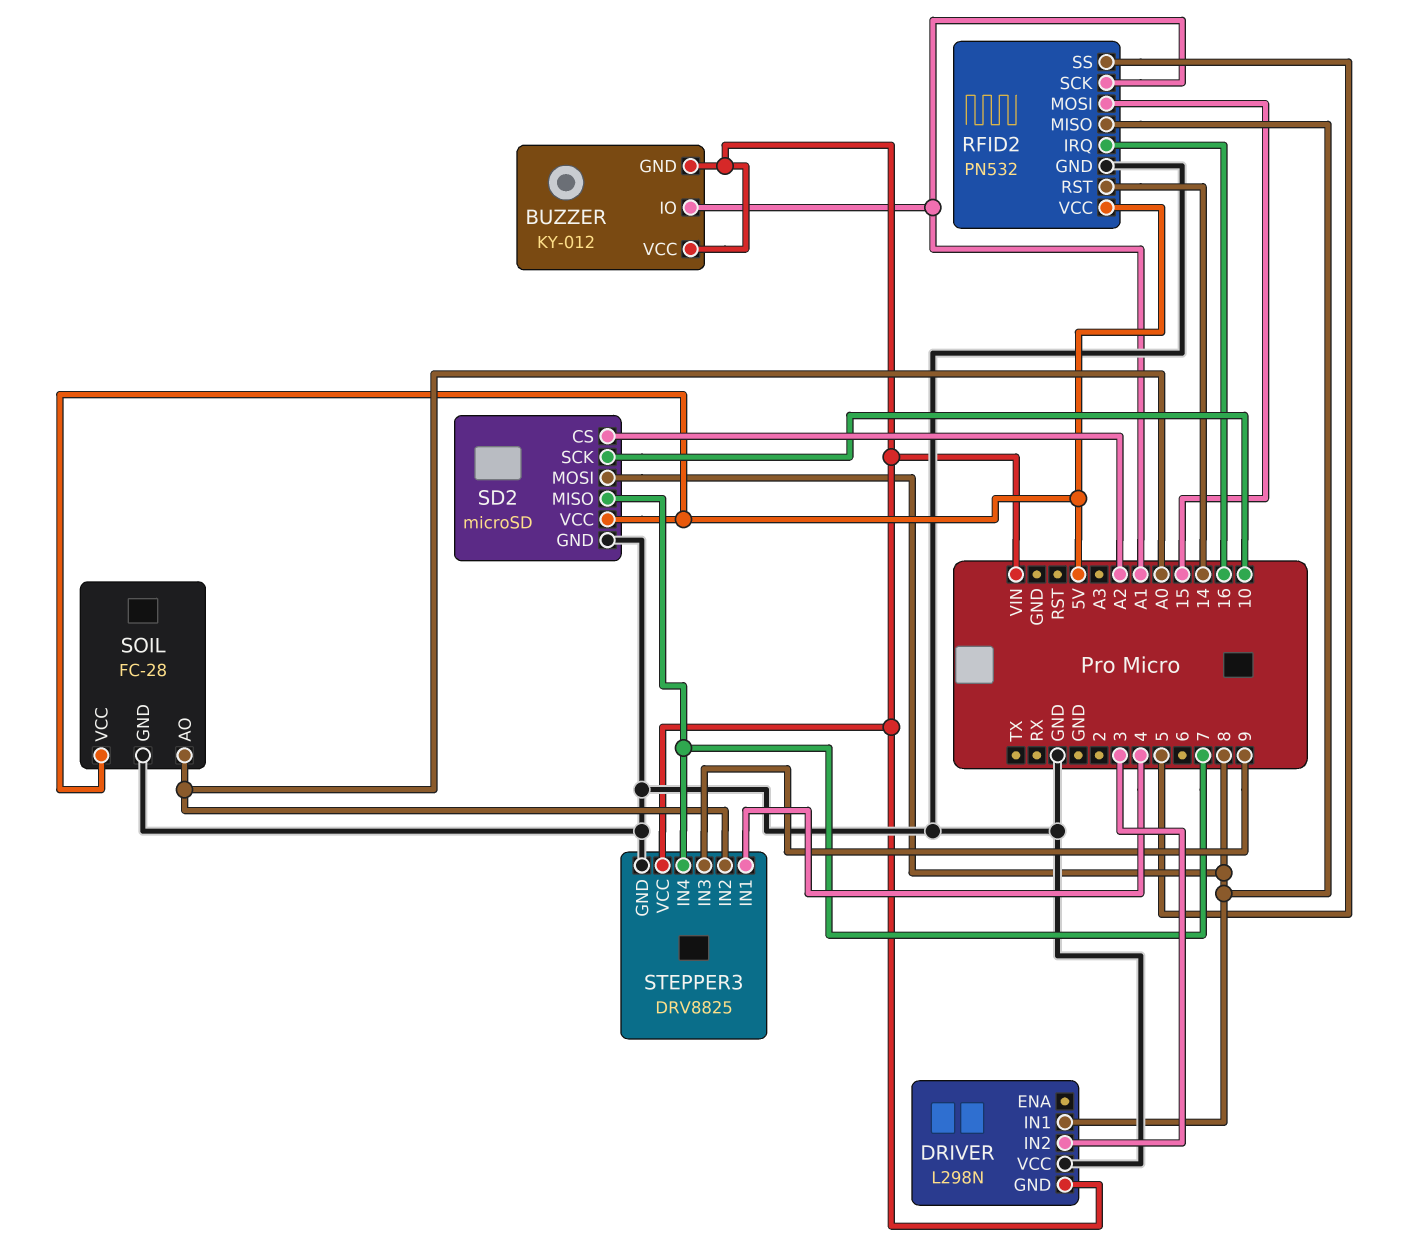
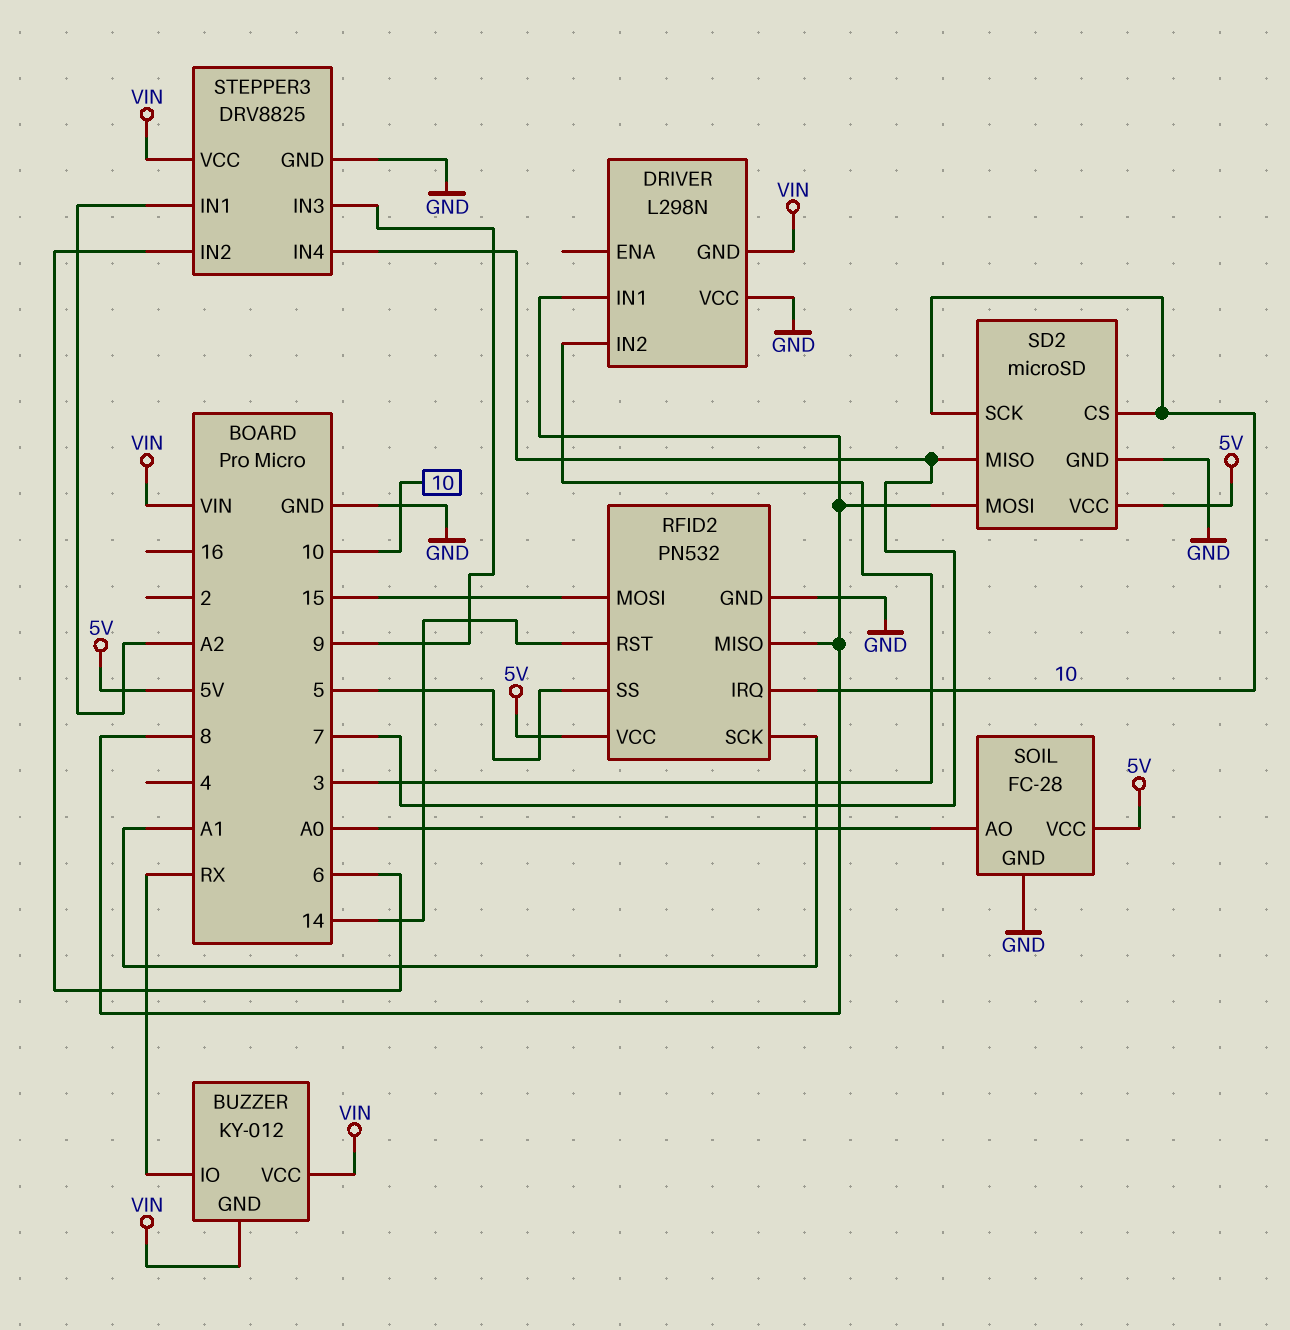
BUZZER pin IO: A1 -> RX
RFID2 pin IRQ: 16 -> 10
SD2 pin CS: A2 -> 10
STEPPER3 pin IN1: 4 -> A2
STEPPER3 pin IN2: A0 -> 6

